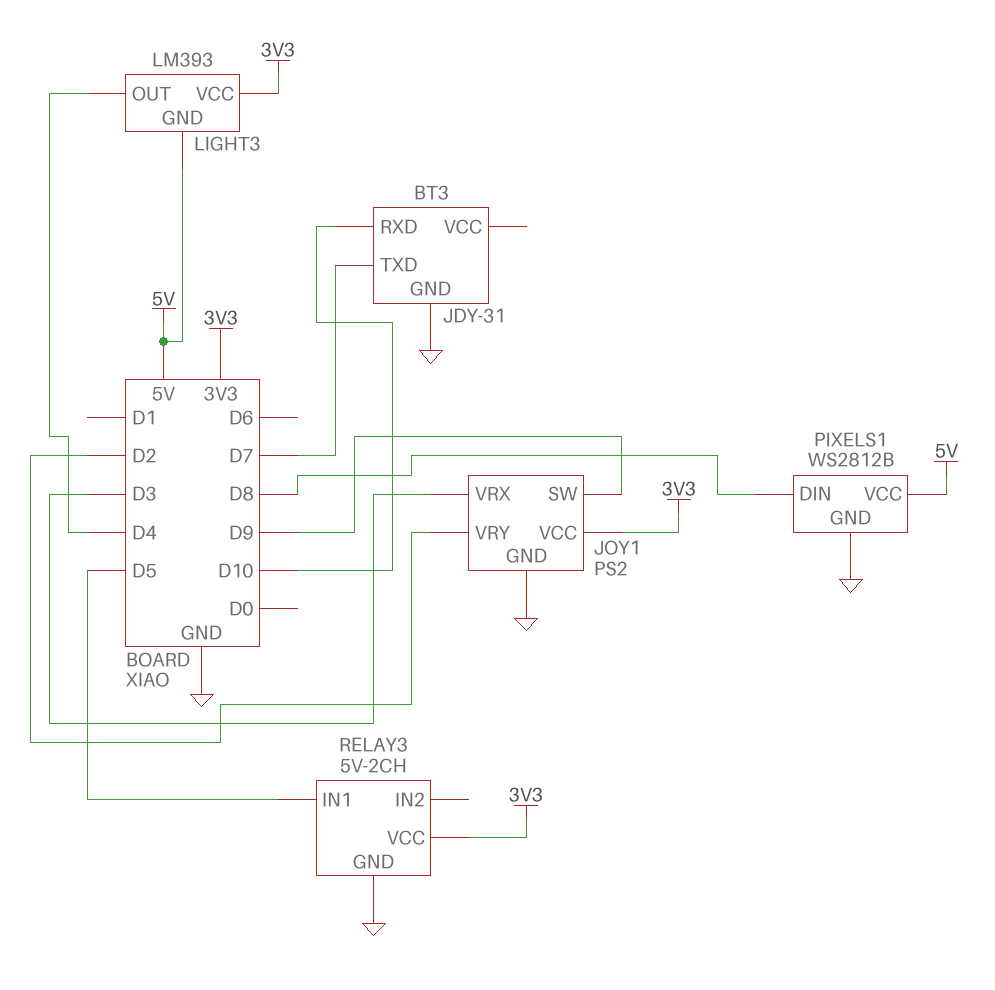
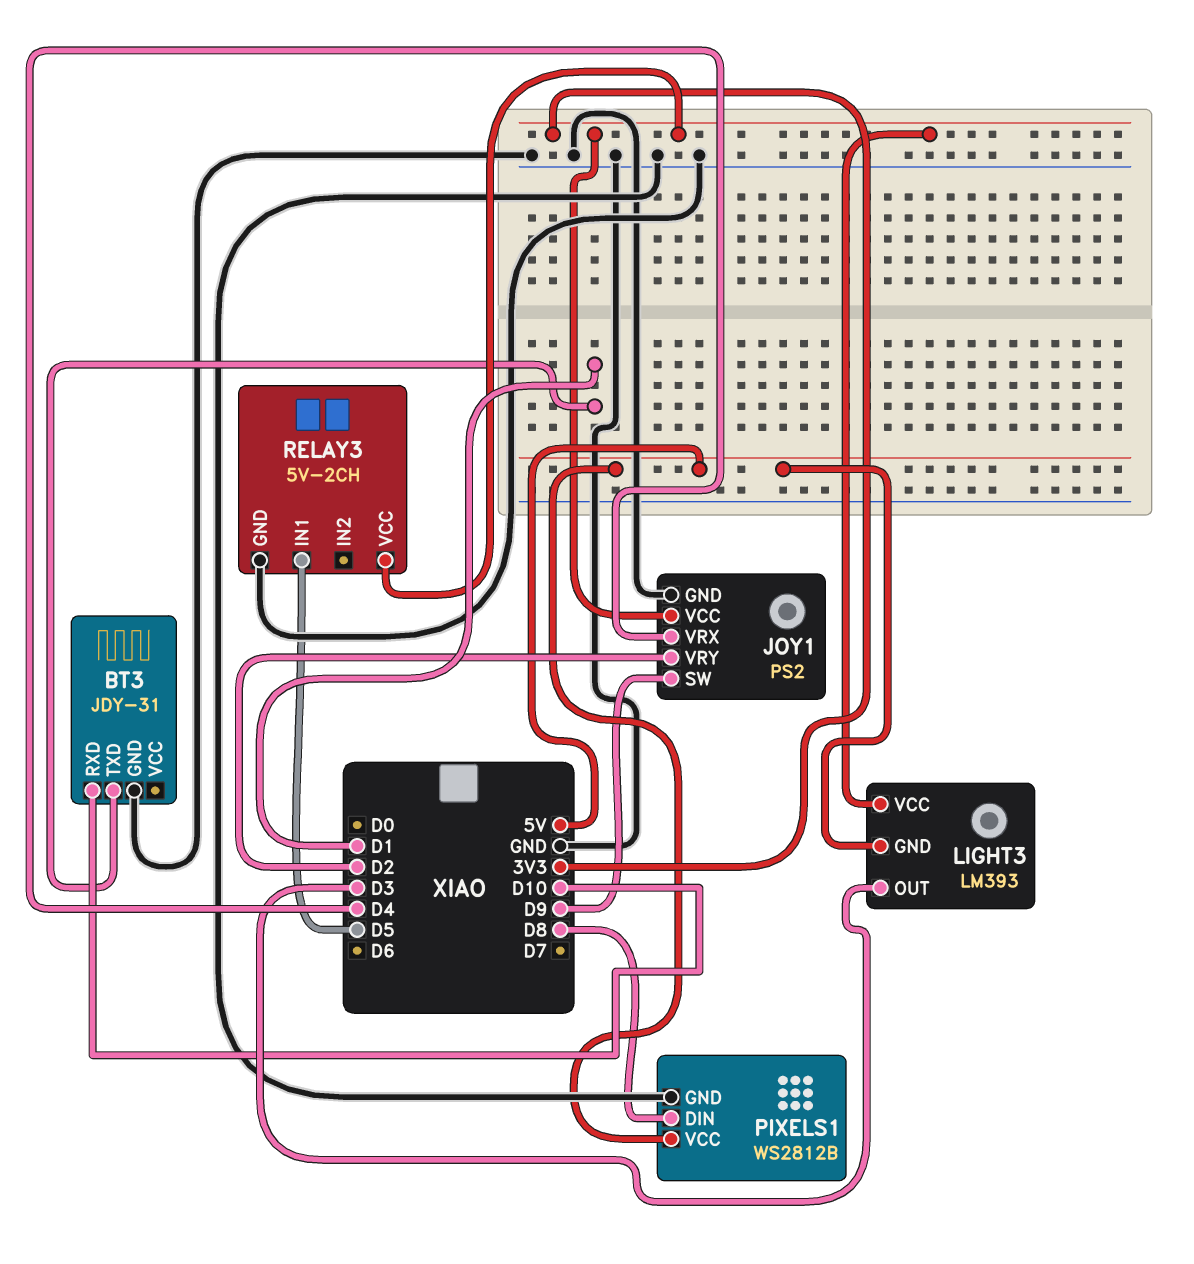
BT3 pin TXD: D7 -> D1
JOY1 pin VRX: D3 -> D4
LIGHT3 pin OUT: D4 -> D3

